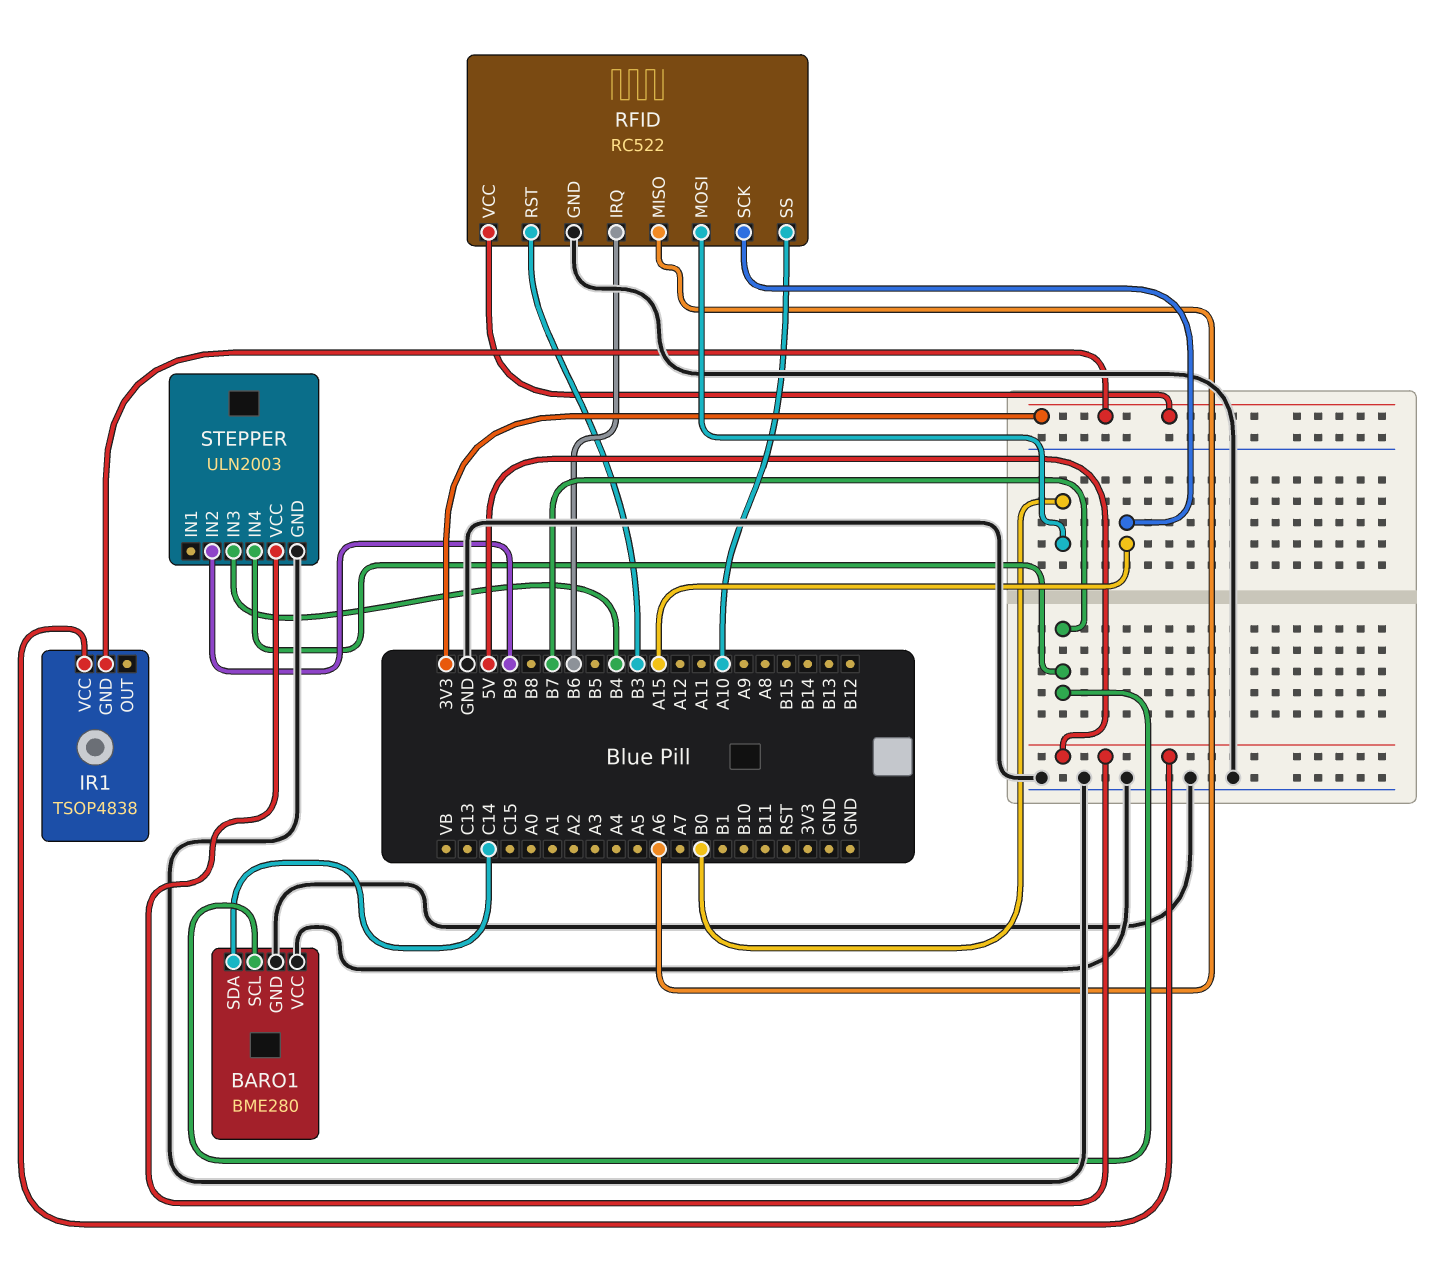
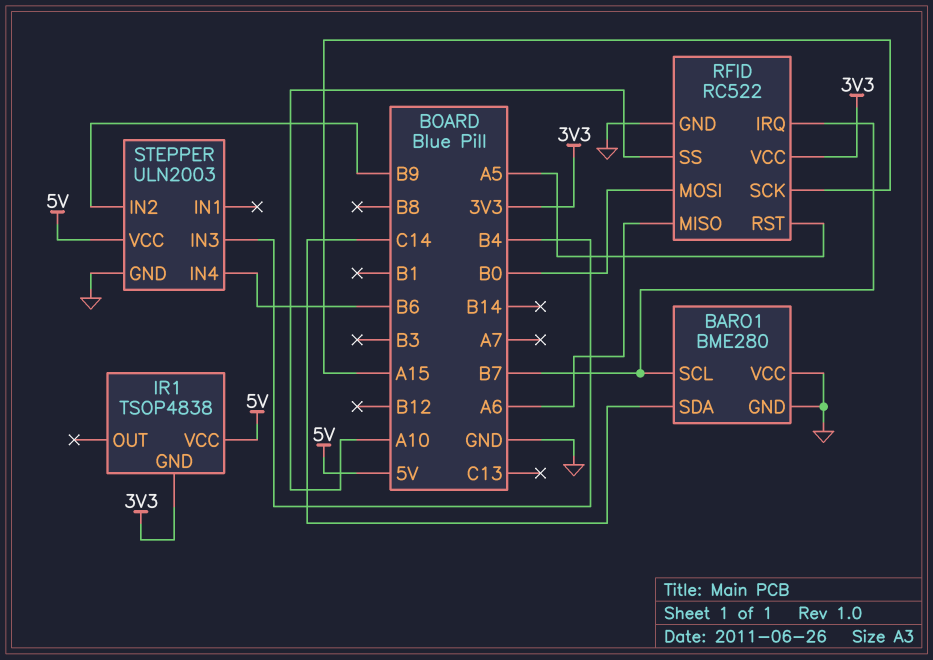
RFID pin IRQ: B6 -> B7
RFID pin RST: B3 -> A5
STEPPER pin IN4: B7 -> B6

